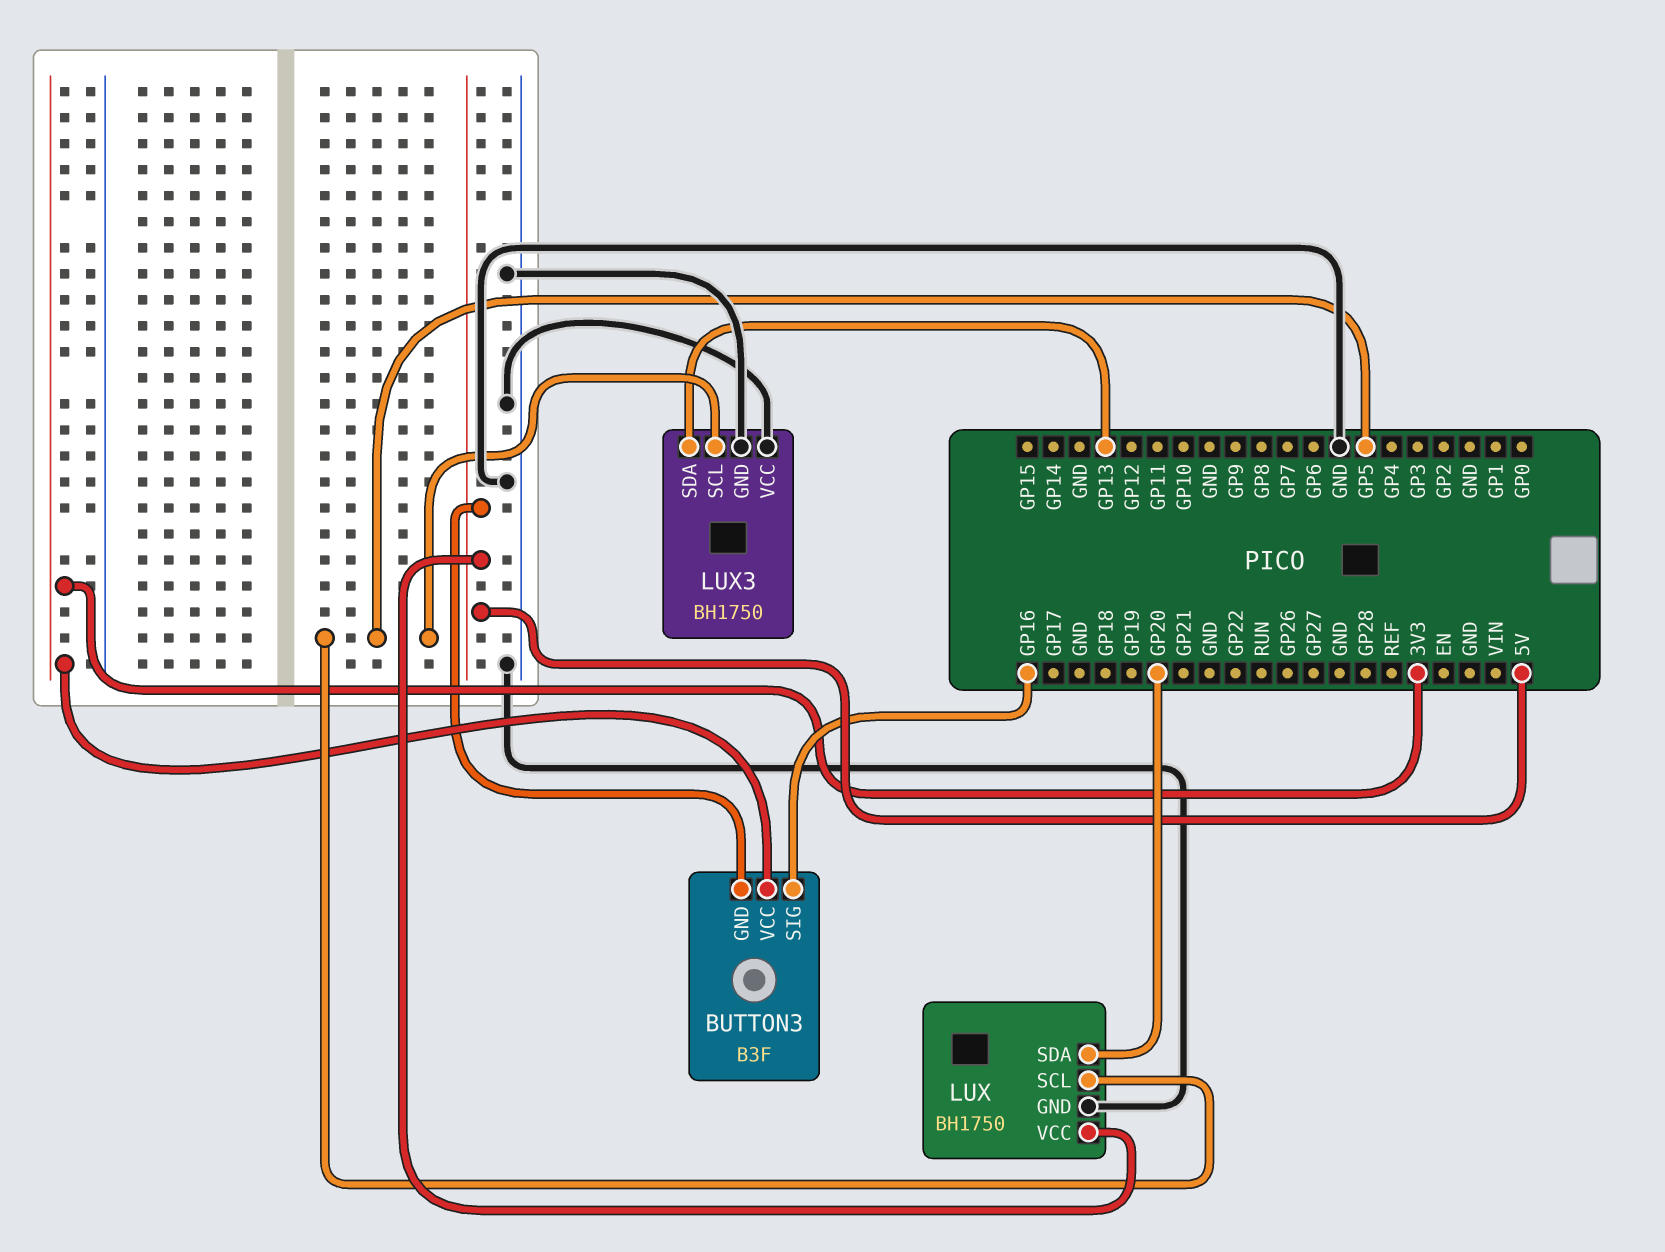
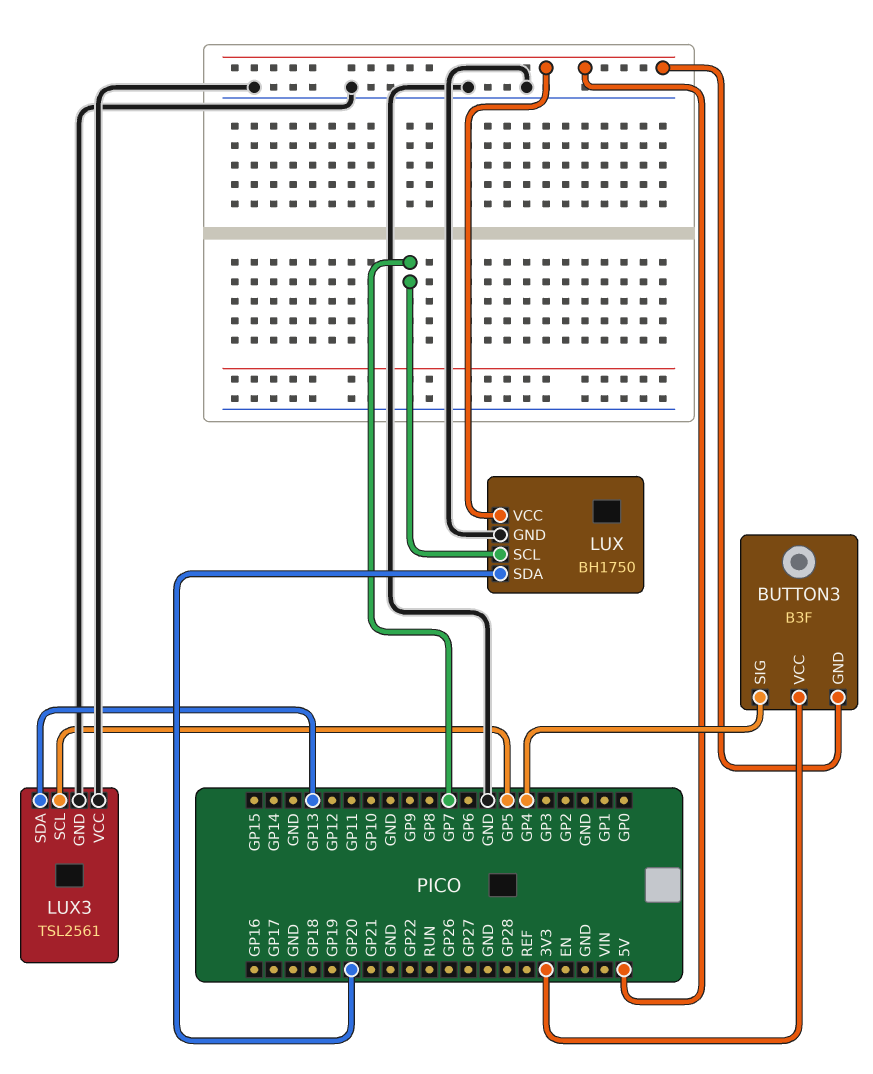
BUTTON3 pin SIG: GP16 -> GP4
LUX pin SCL: GP5 -> GP7
LUX3: BH1750 -> TSL2561

